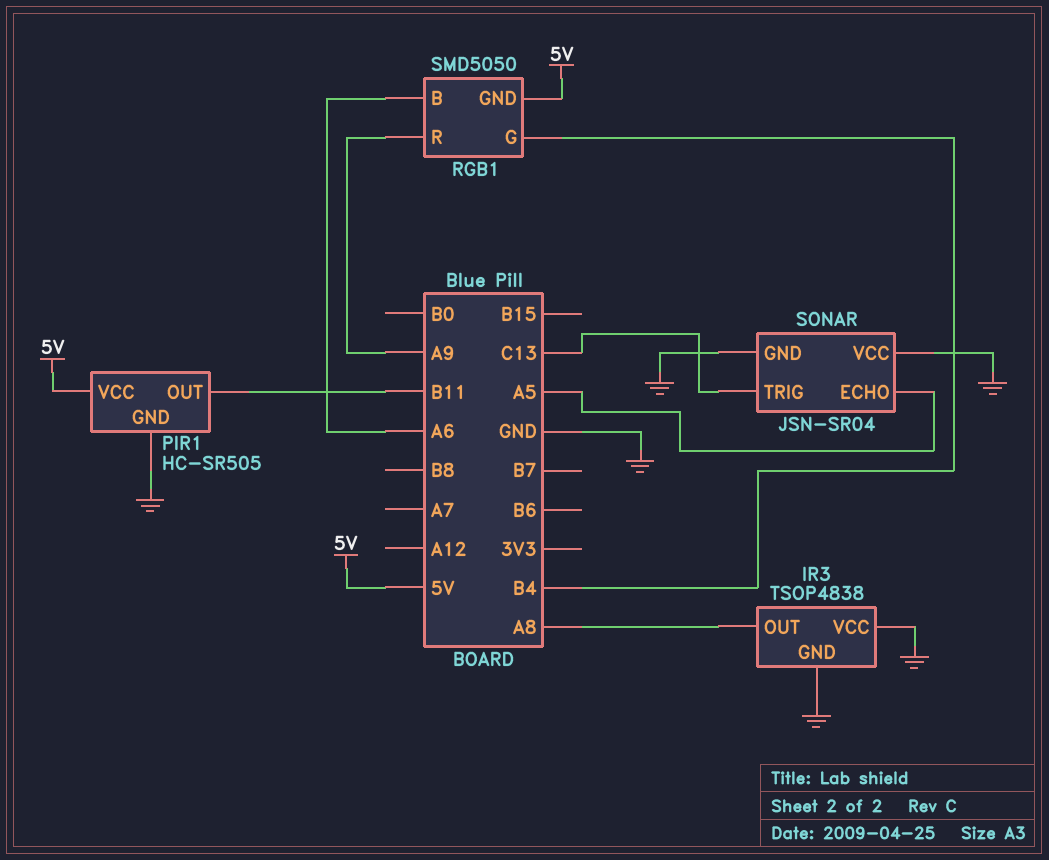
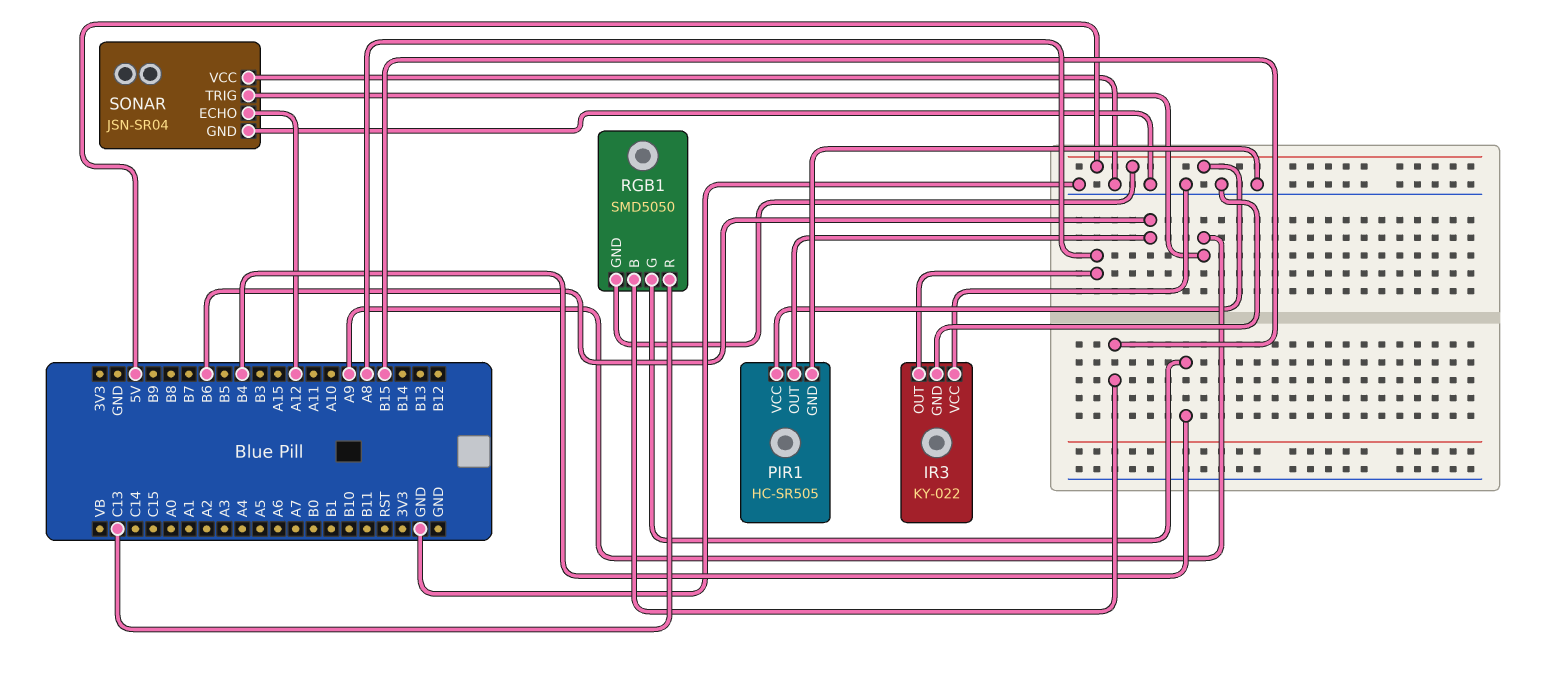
IR3: TSOP4838 -> KY-022
PIR1 pin OUT: B11 -> B6
RGB1 pin B: A6 -> B15
RGB1 pin R: A9 -> C13
SONAR pin ECHO: A5 -> A12
SONAR pin TRIG: C13 -> A9

